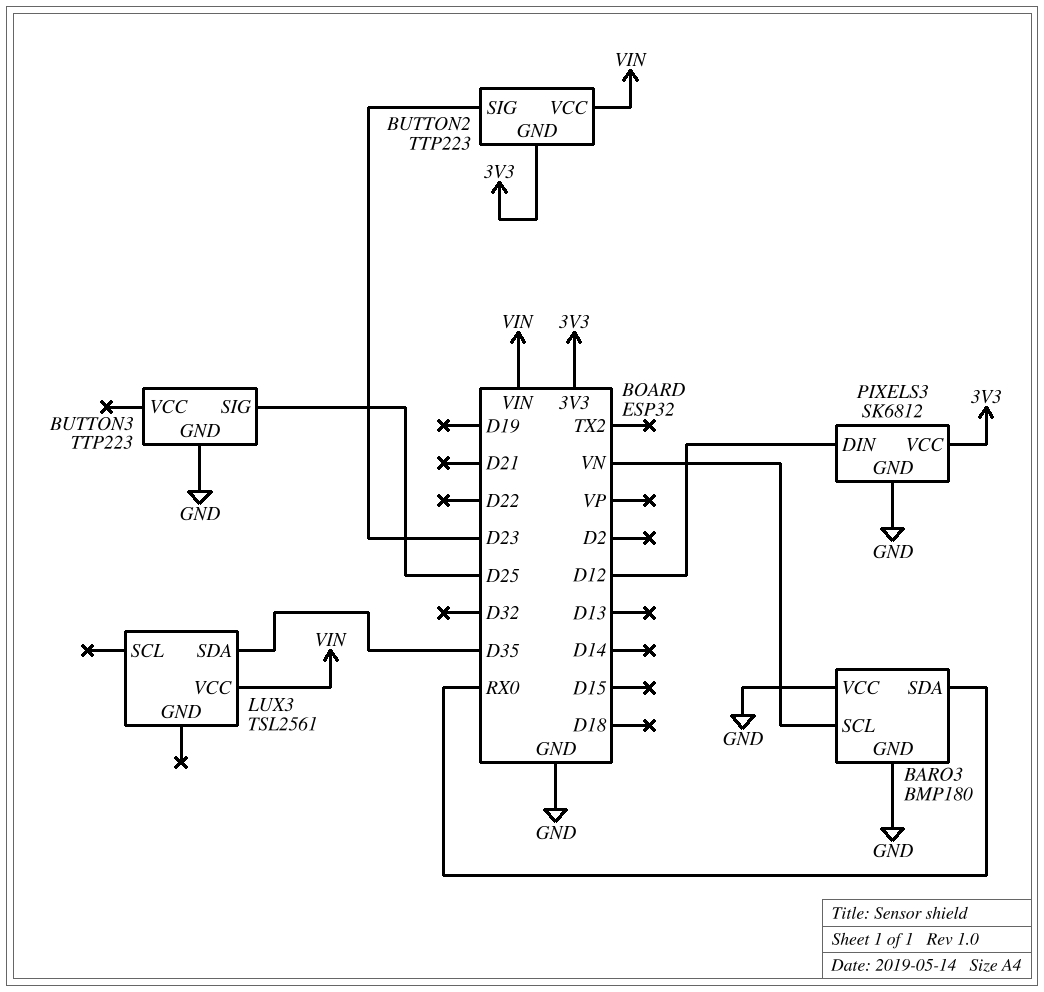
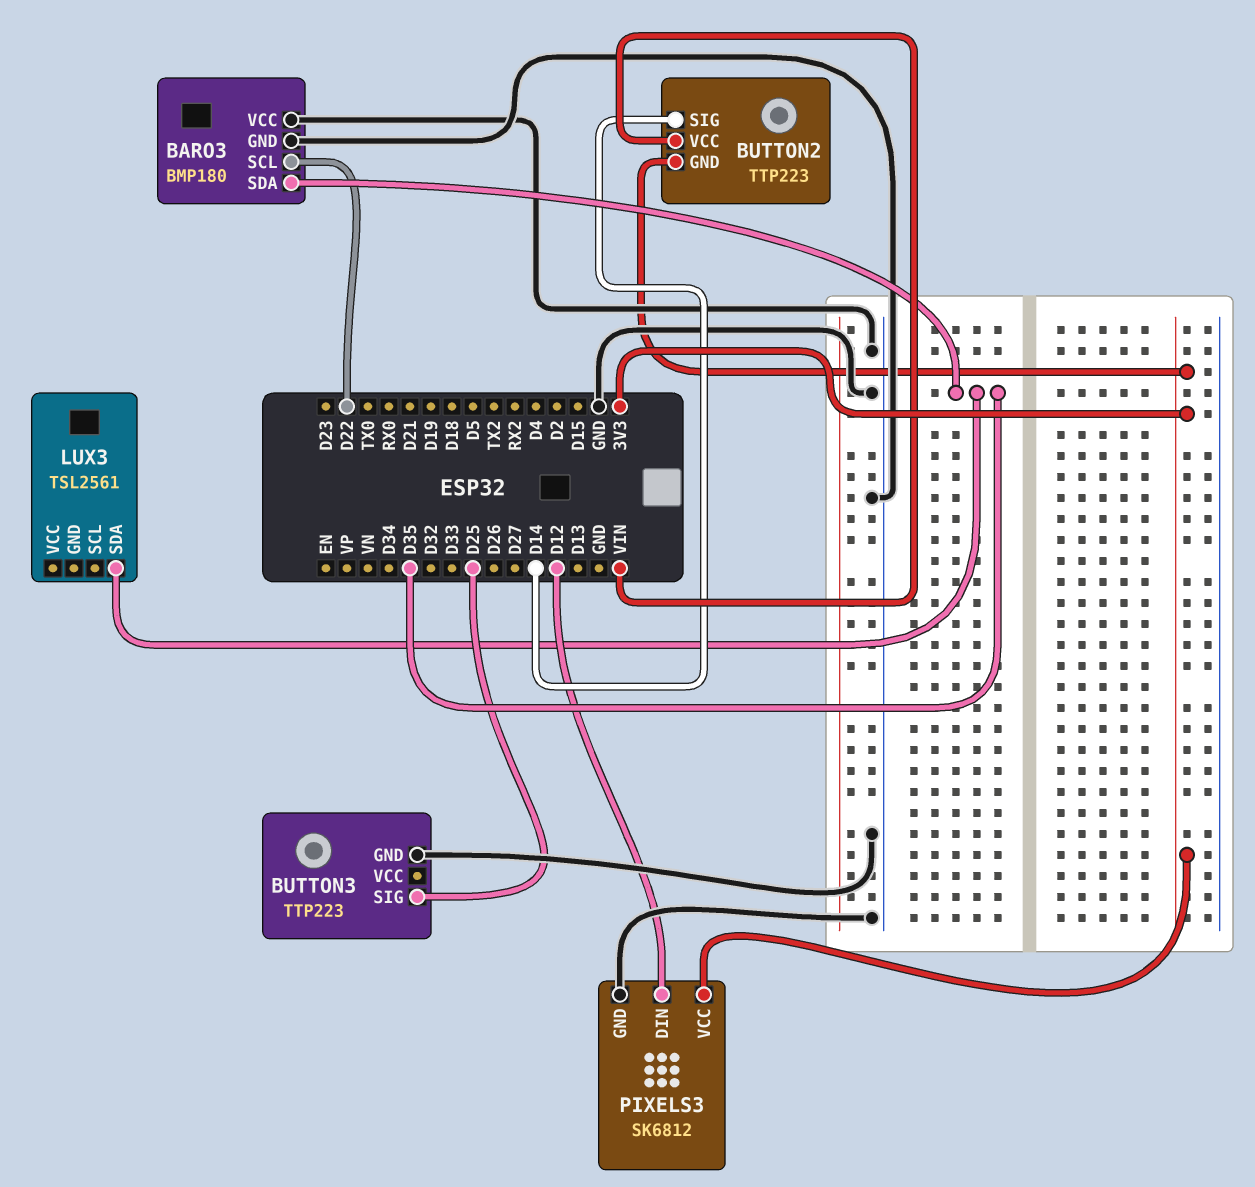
BARO3 pin SCL: VN -> D22
BARO3 pin SDA: RX0 -> D35
BUTTON2 pin SIG: D23 -> D14
LUX3 pin VCC: VIN -> none

